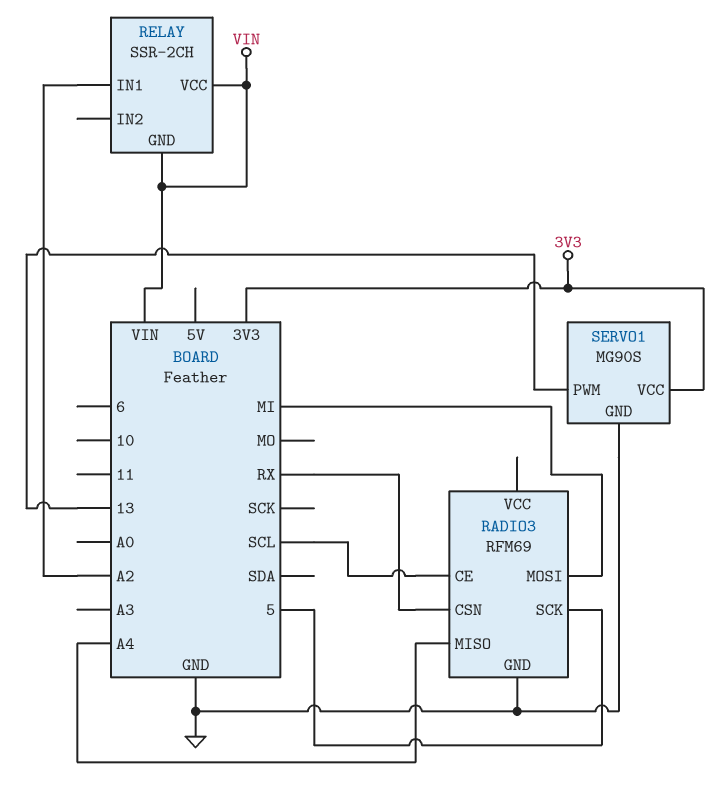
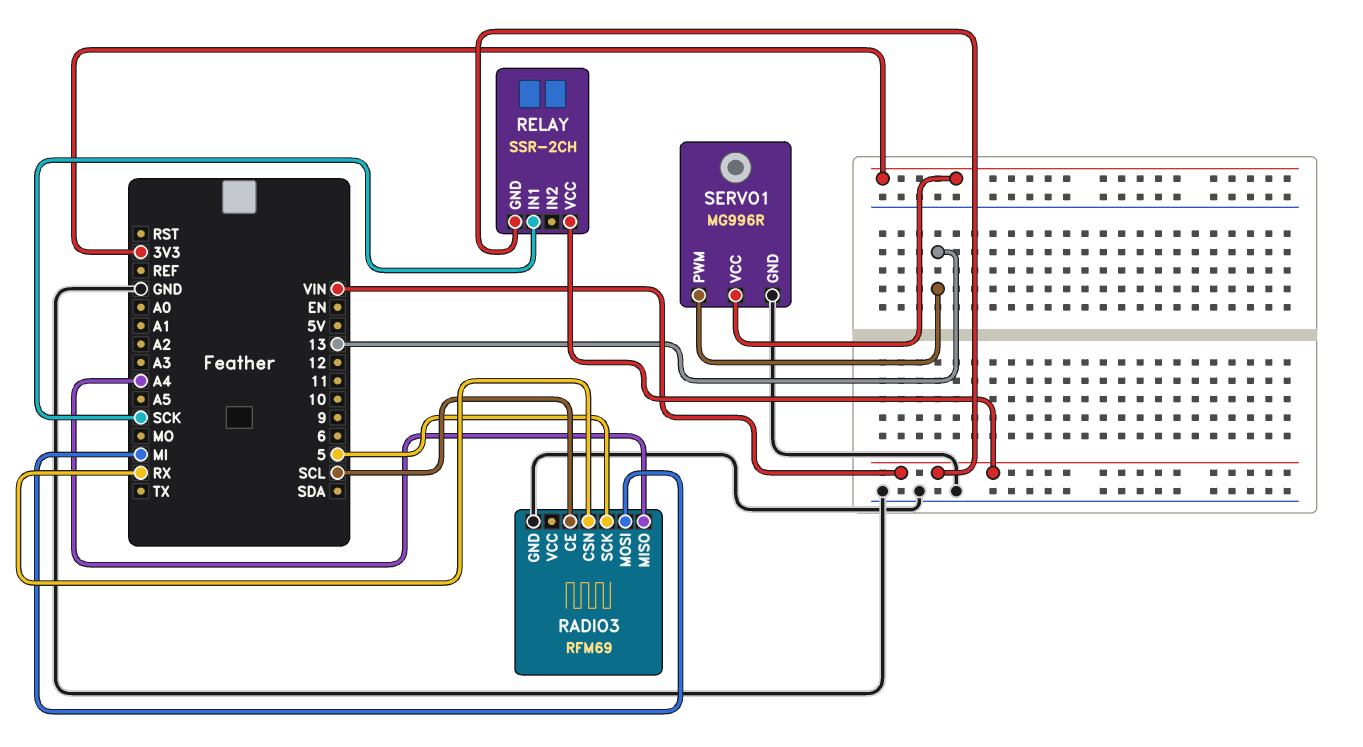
RELAY pin IN1: A2 -> SCK
SERVO1: MG90S -> MG996R

